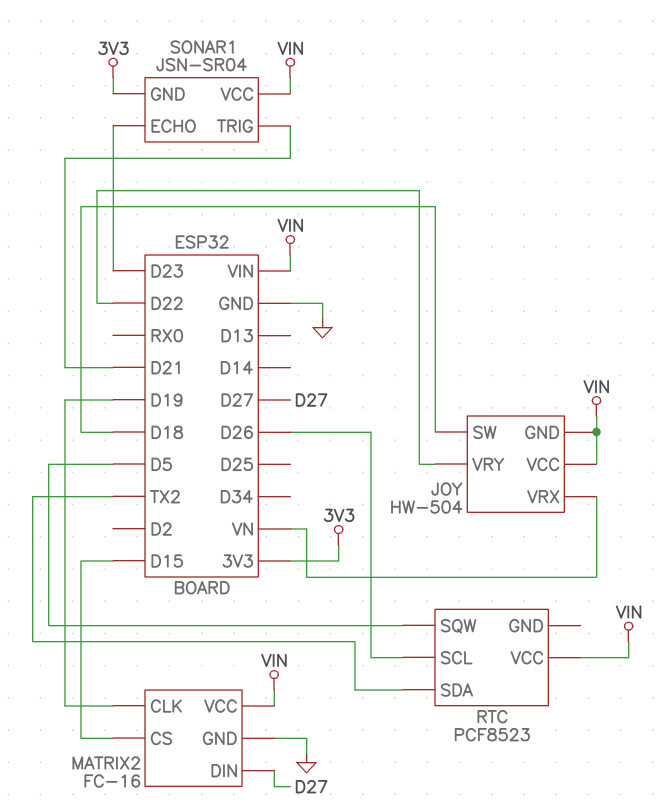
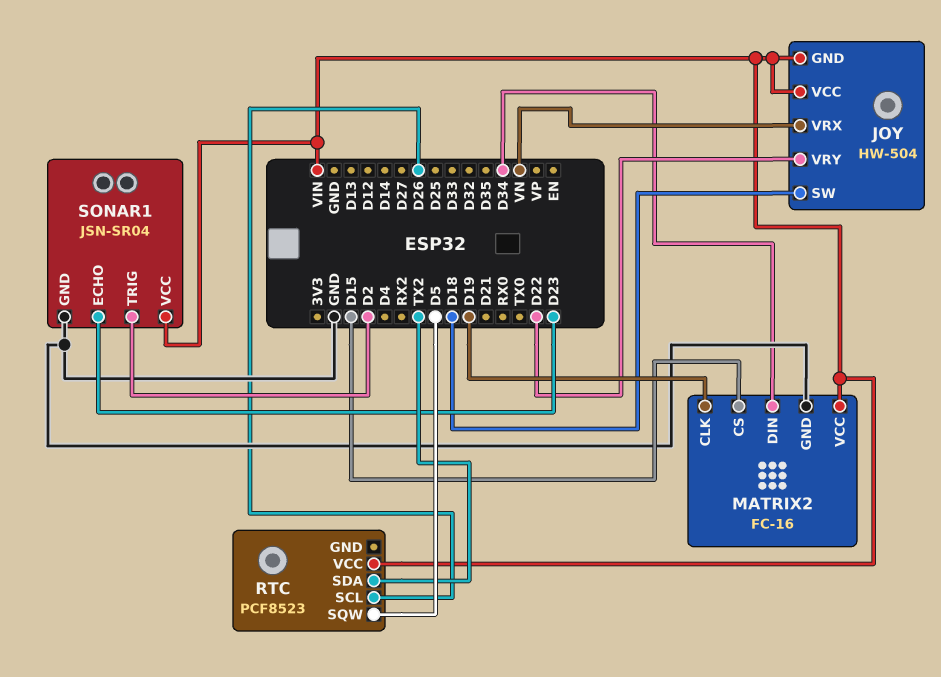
MATRIX2 pin DIN: D27 -> D34
SONAR1 pin GND: 3V3 -> GND
SONAR1 pin TRIG: D21 -> D2

